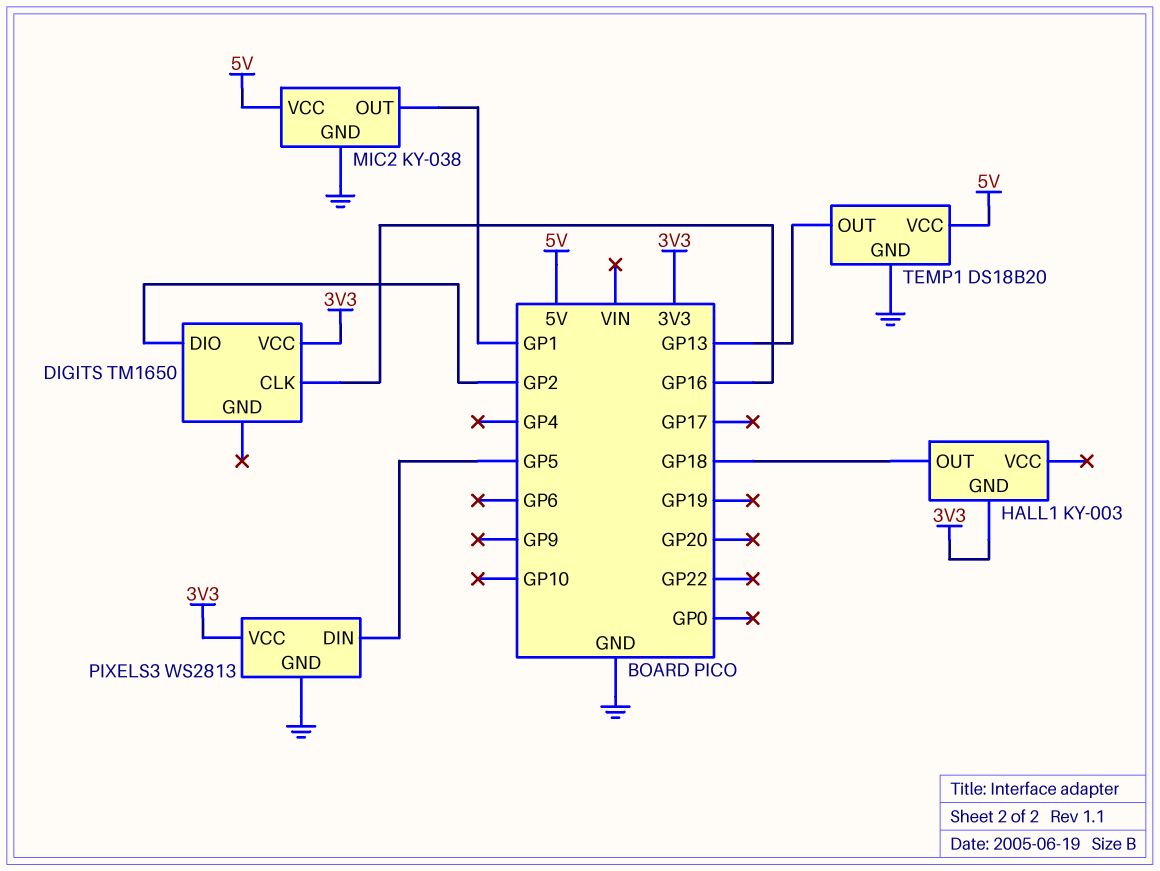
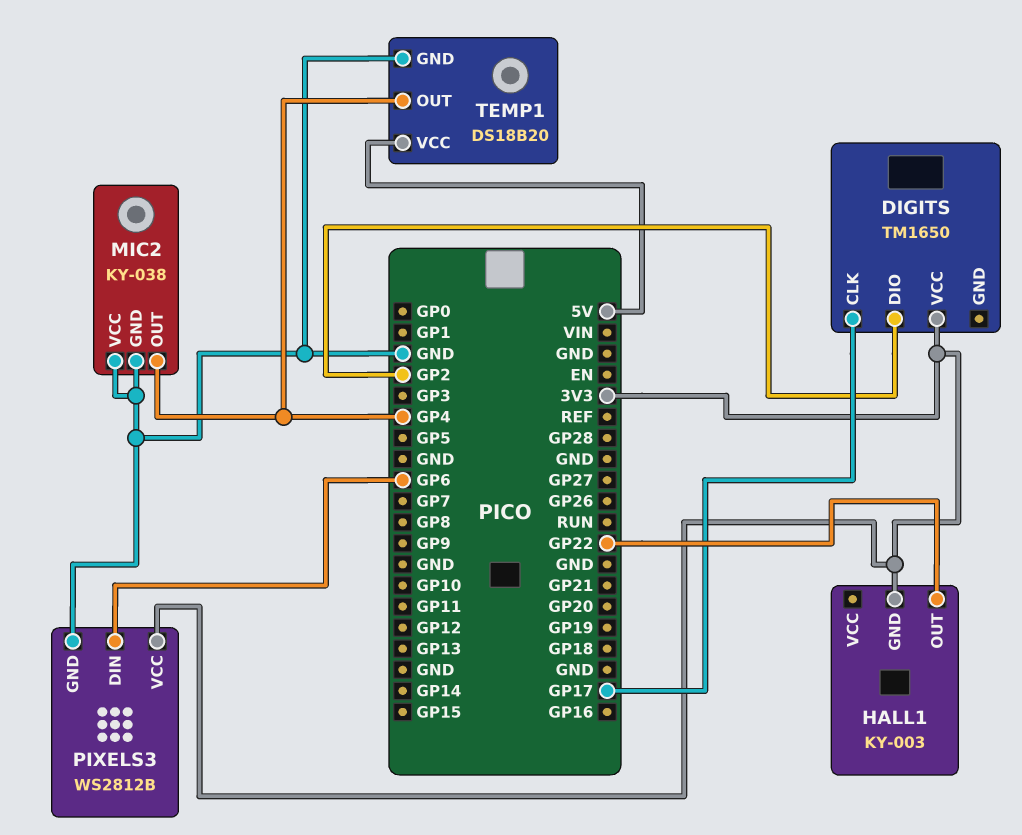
DIGITS pin CLK: GP16 -> GP17
HALL1 pin OUT: GP18 -> GP22
MIC2 pin OUT: GP1 -> GP4
MIC2 pin VCC: 5V -> GND
PIXELS3: WS2813 -> WS2812B
PIXELS3 pin DIN: GP5 -> GP6
TEMP1 pin OUT: GP13 -> GP4

